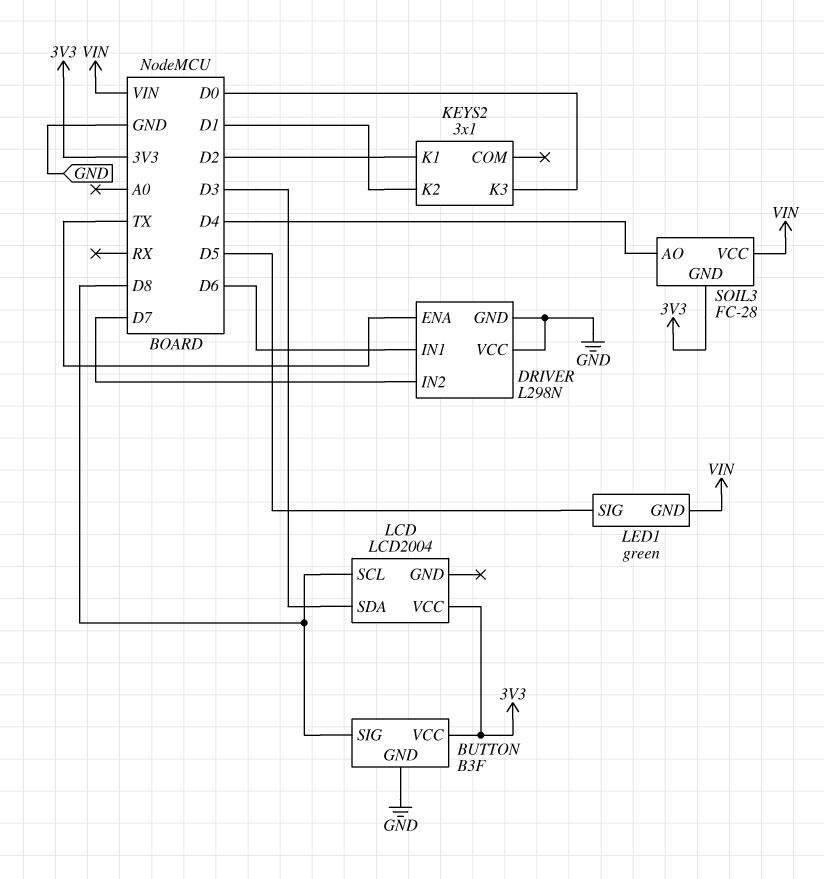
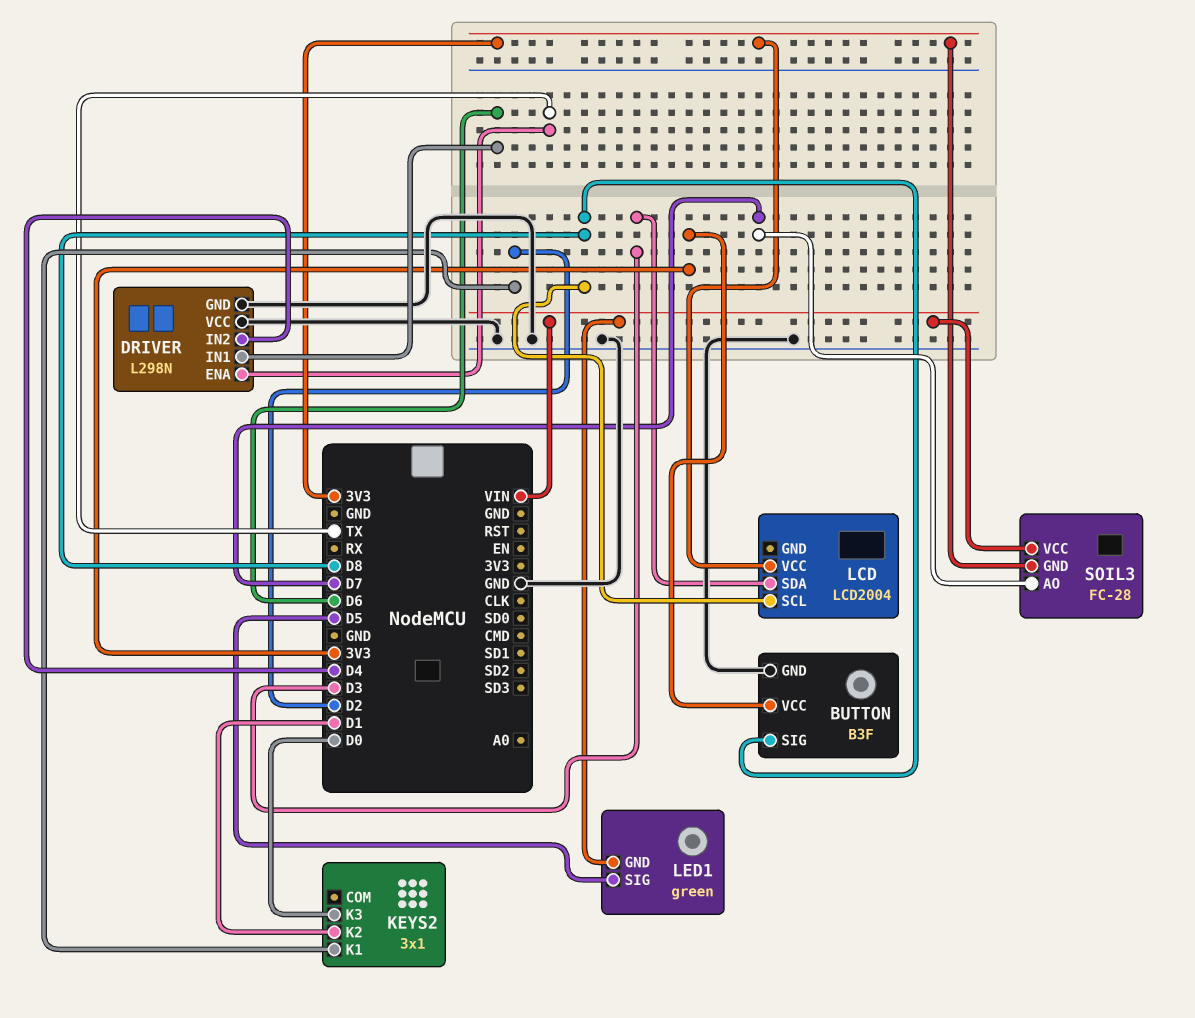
DRIVER pin IN2: D7 -> D4
SOIL3 pin AO: D4 -> D7

